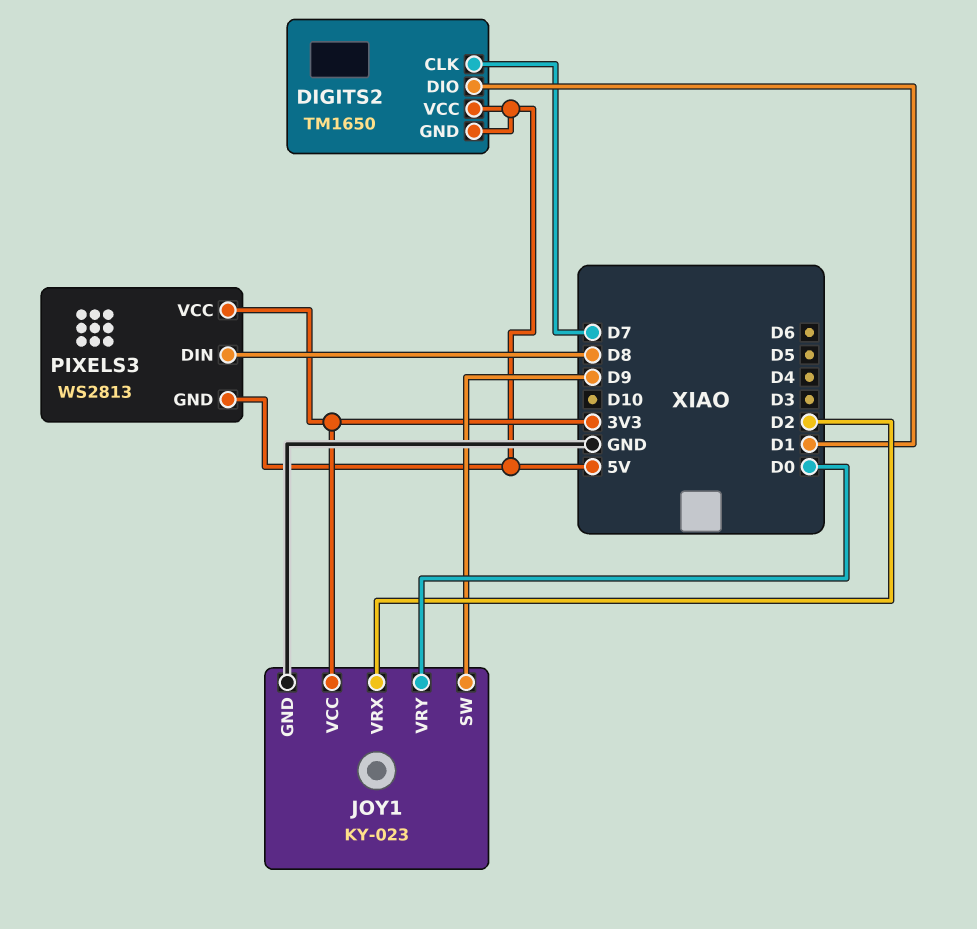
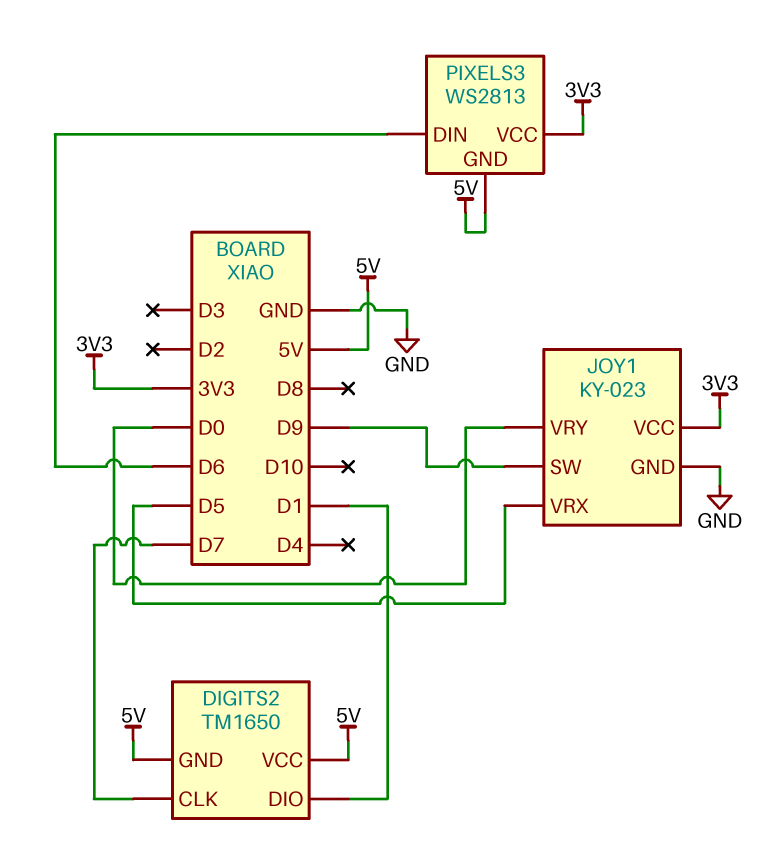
JOY1 pin VRX: D2 -> D5
PIXELS3 pin DIN: D8 -> D6

